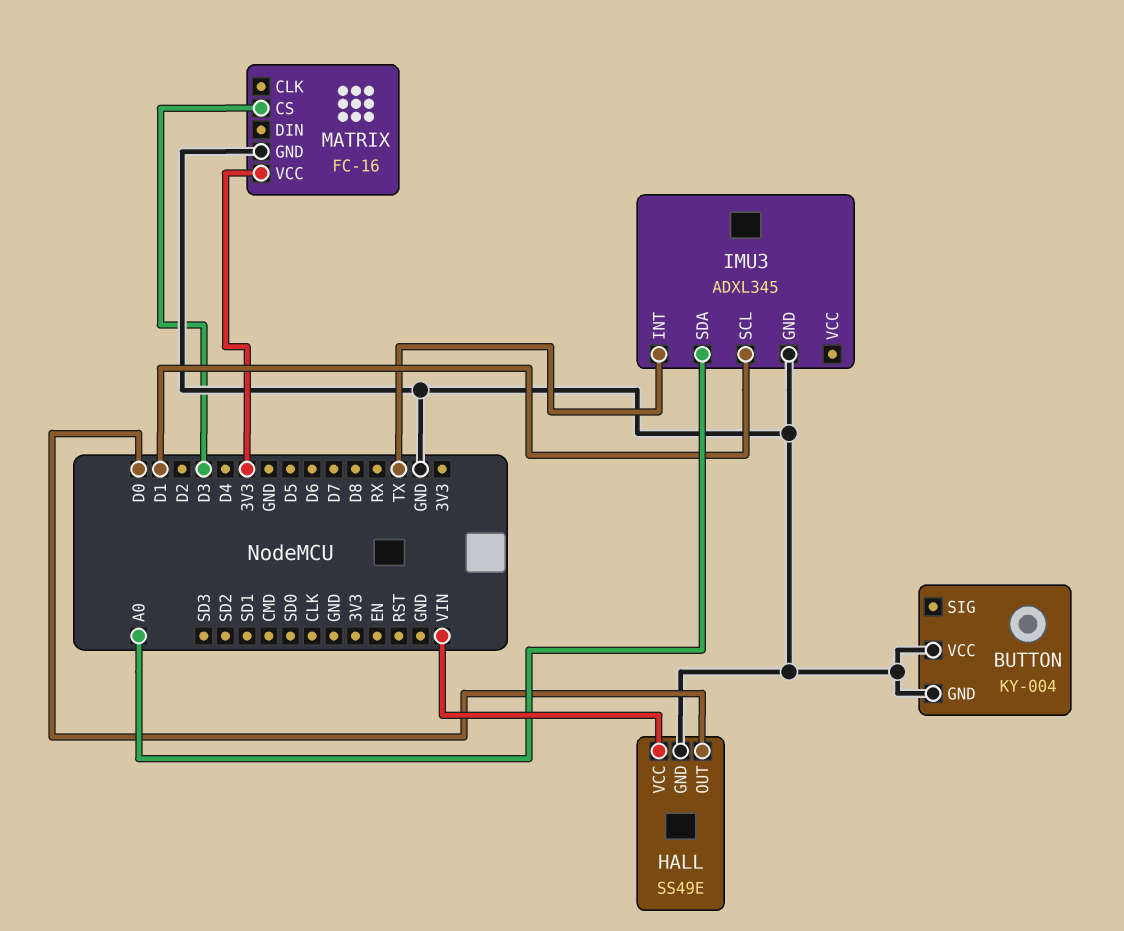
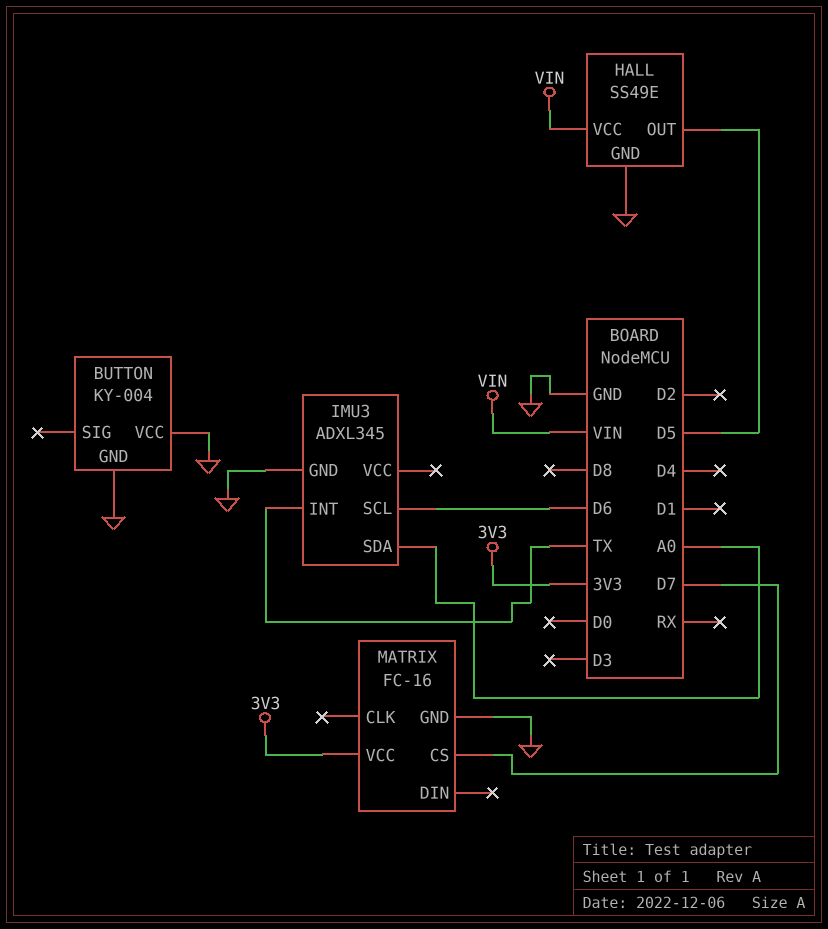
HALL pin OUT: D0 -> D5
IMU3 pin SCL: D1 -> D6
MATRIX pin CS: D3 -> D7

